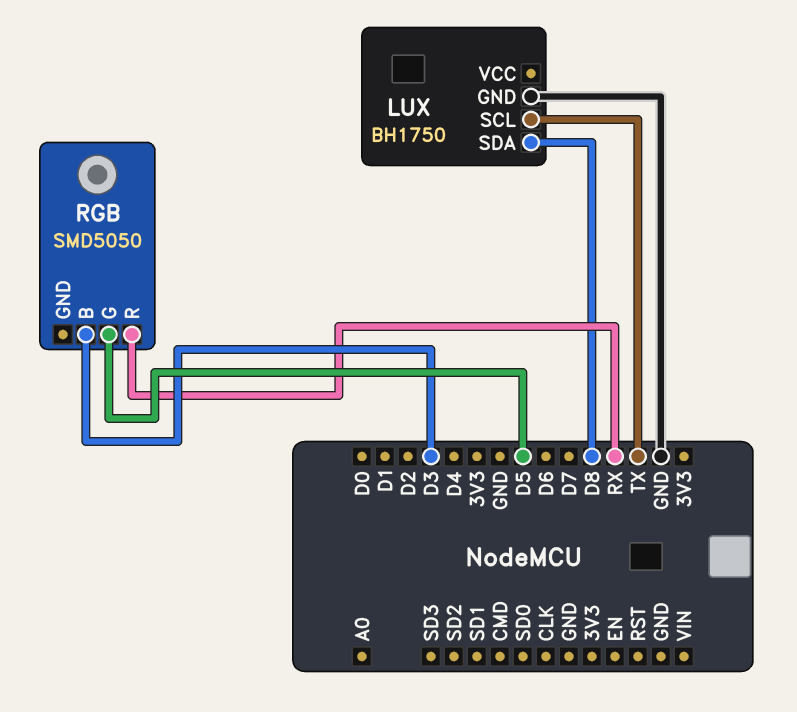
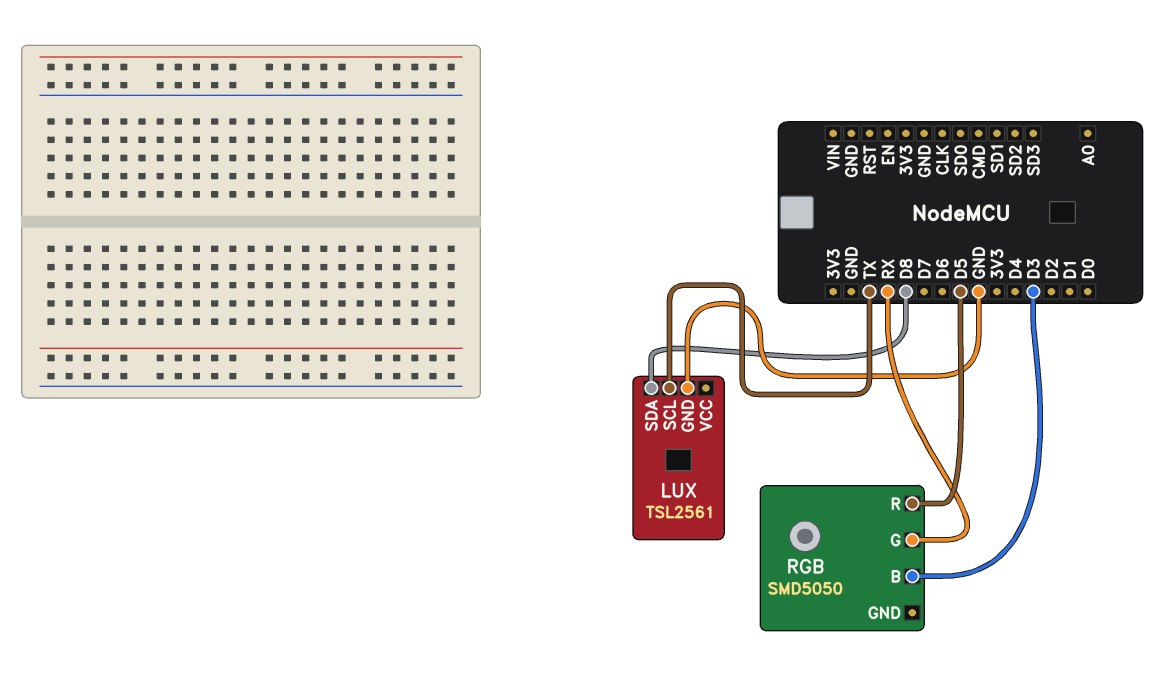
LUX: BH1750 -> TSL2561
RGB pin G: D5 -> RX
RGB pin R: RX -> D5

